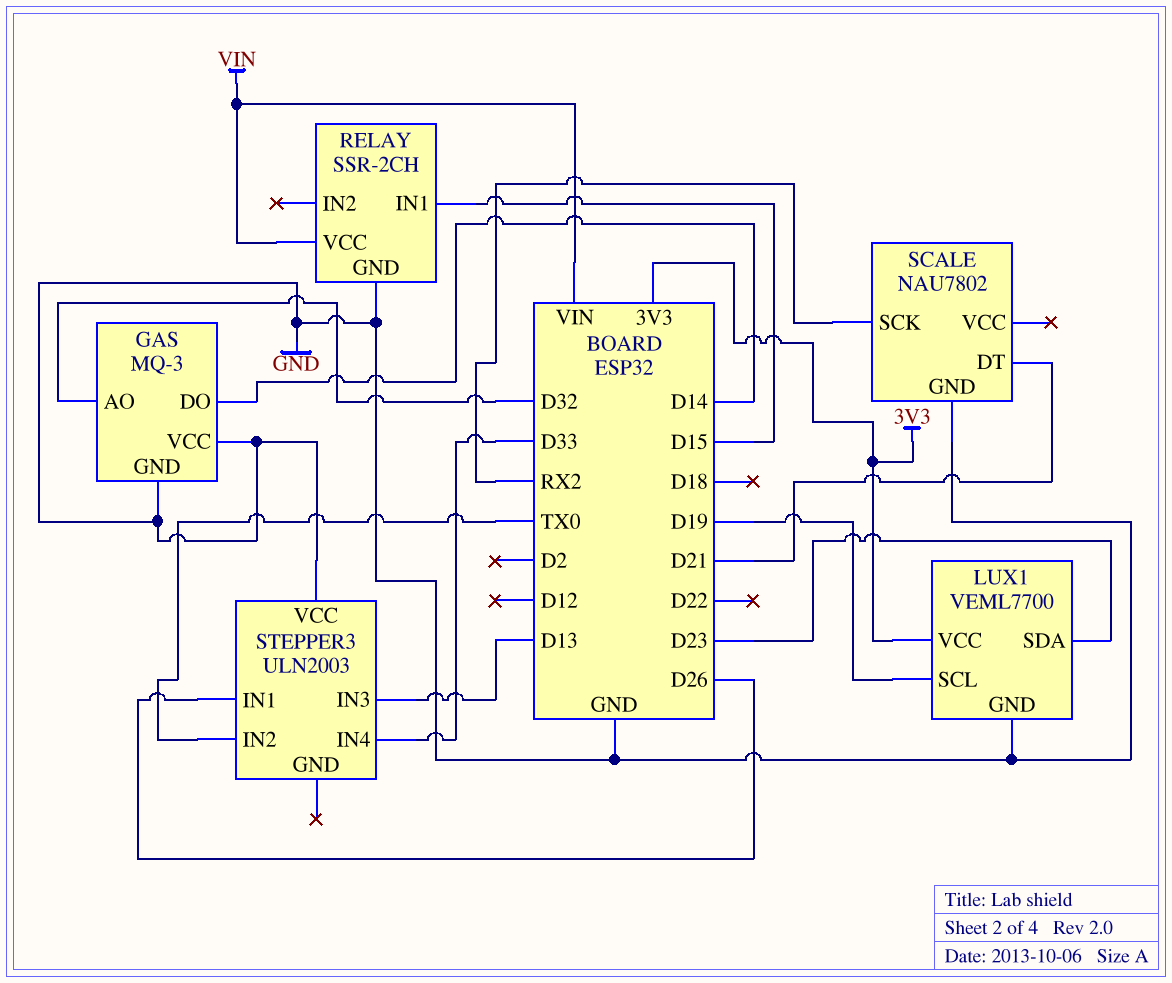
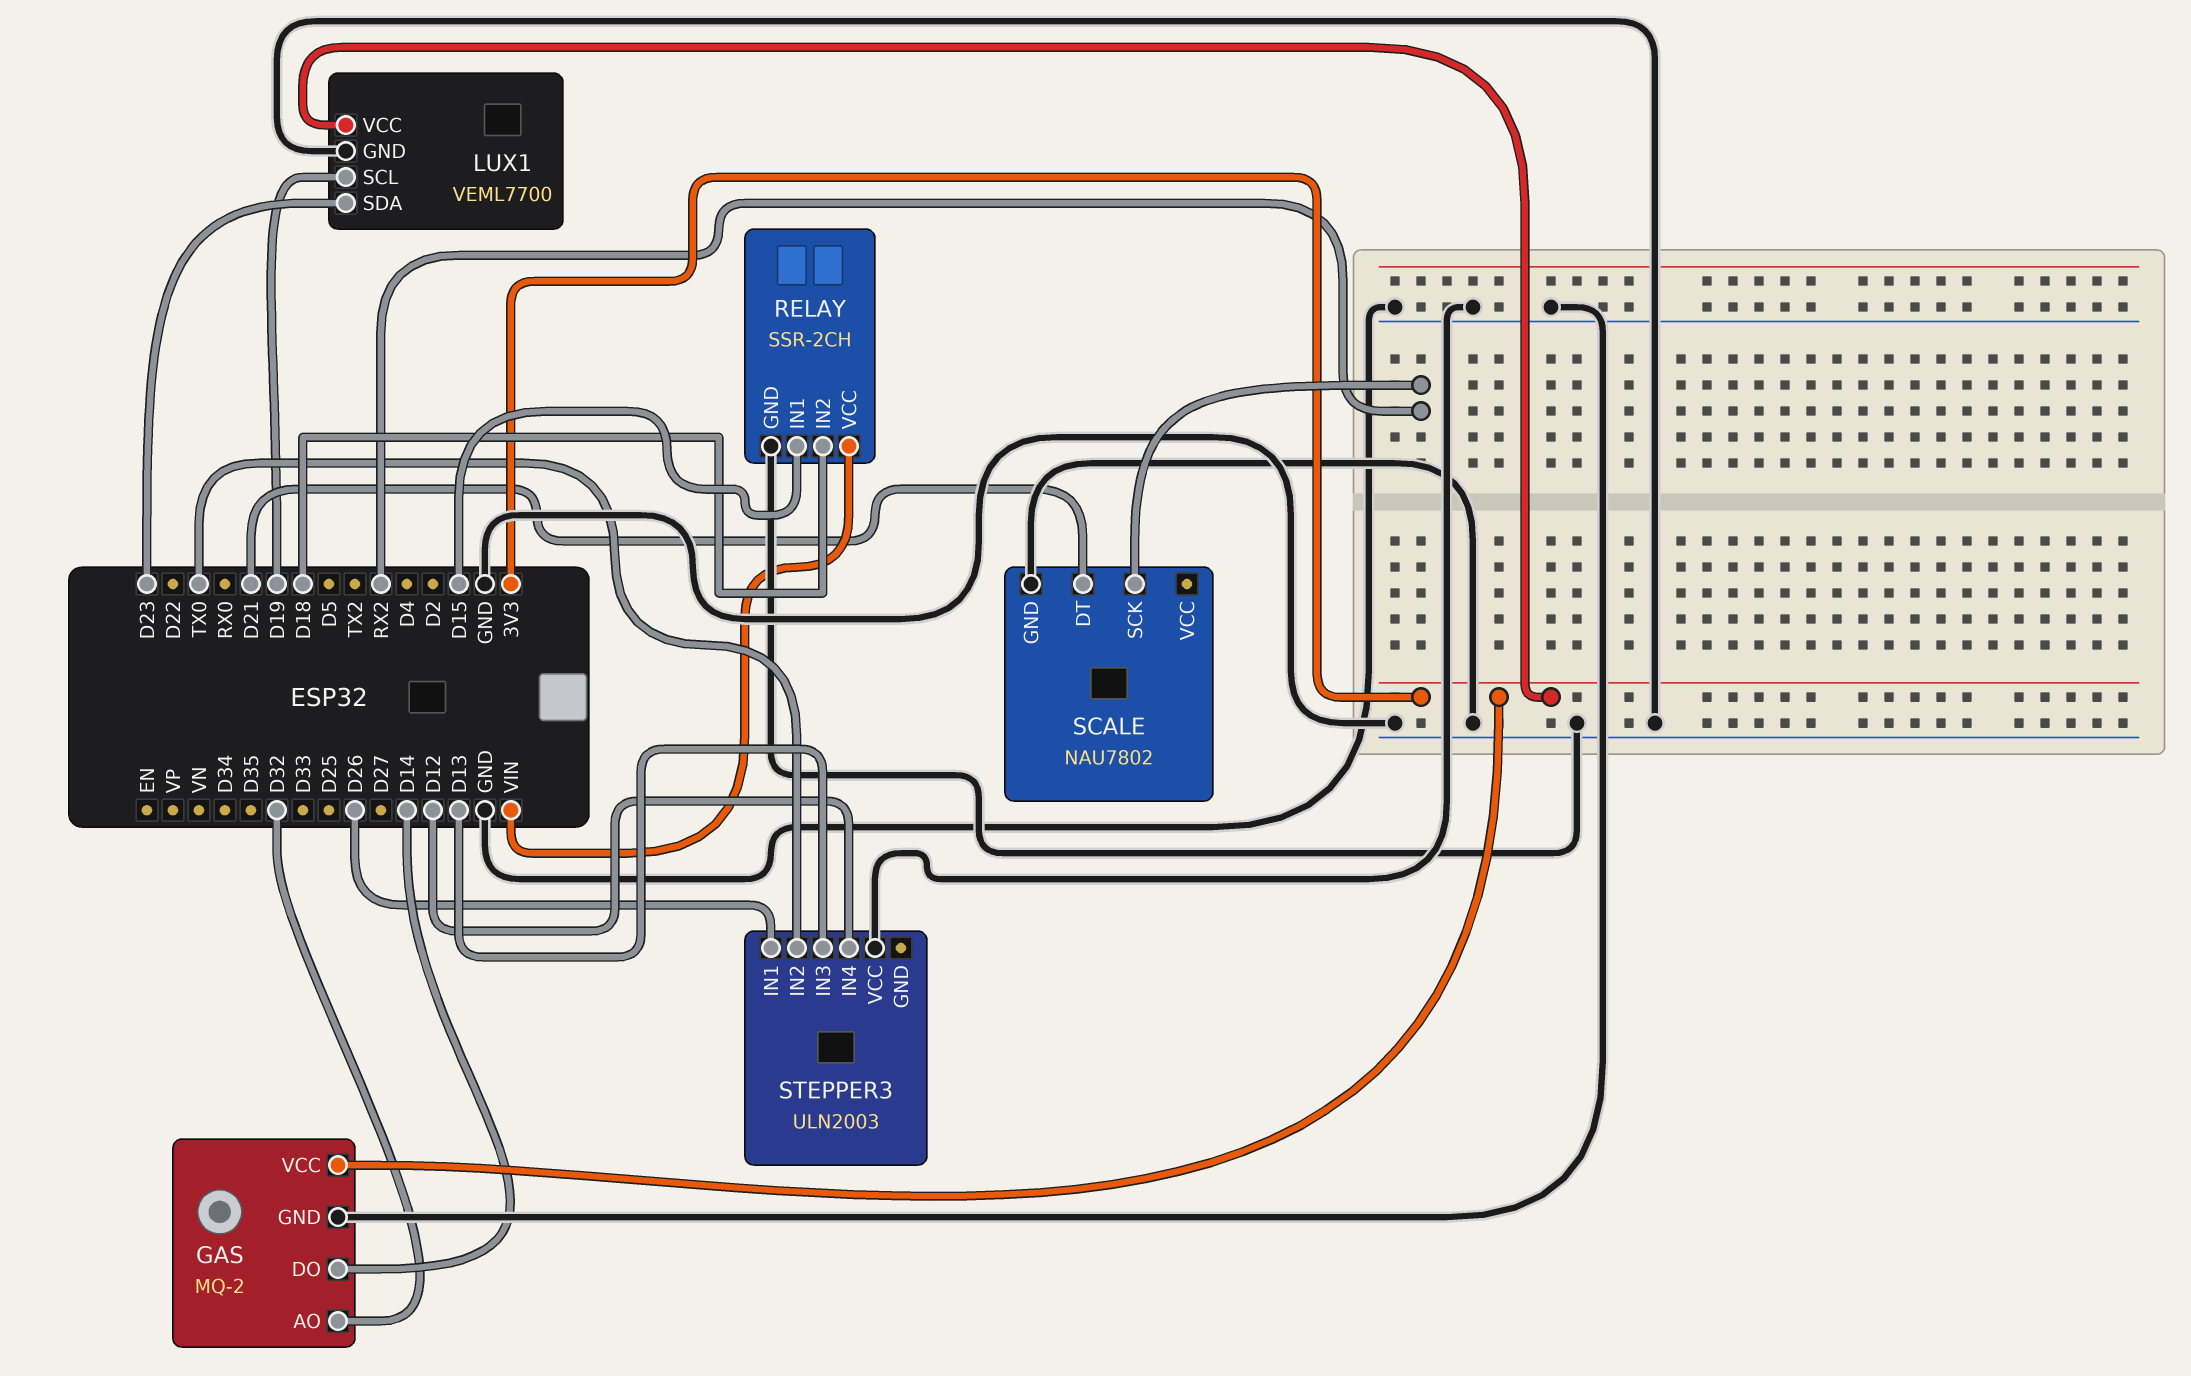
GAS: MQ-3 -> MQ-2
GAS pin VCC: GND -> 3V3
RELAY pin IN2: none -> D18
STEPPER3 pin IN4: D33 -> D12

